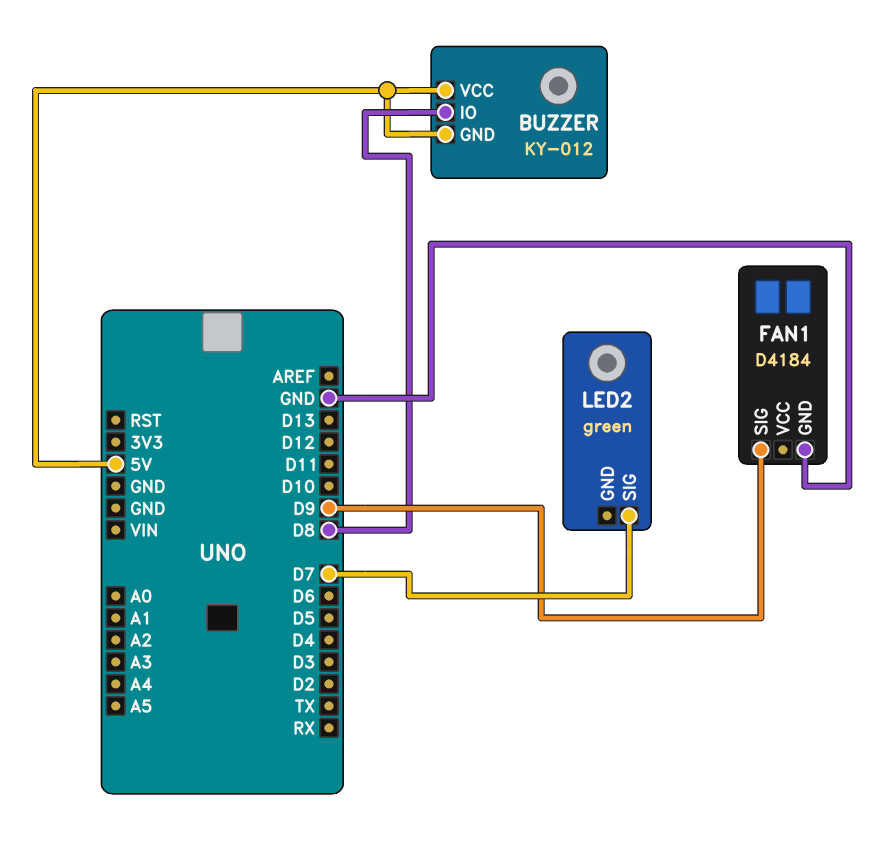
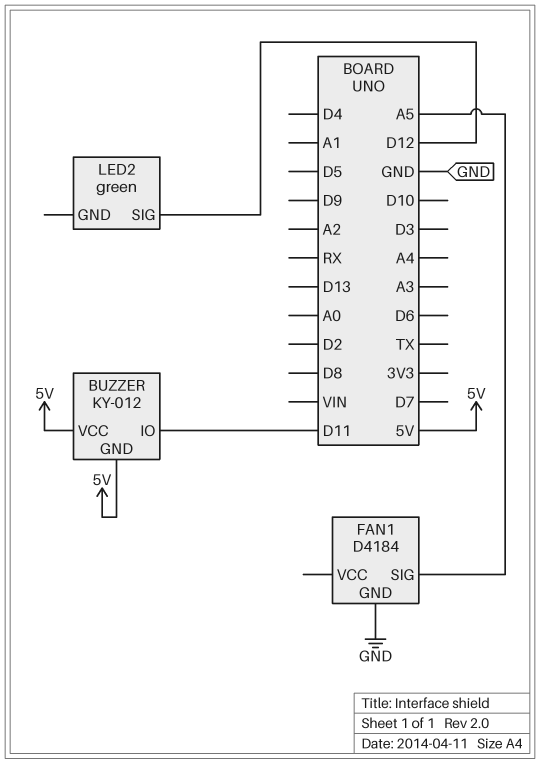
BUZZER pin IO: D8 -> D11
FAN1 pin SIG: D9 -> A5
LED2 pin SIG: D7 -> D12

